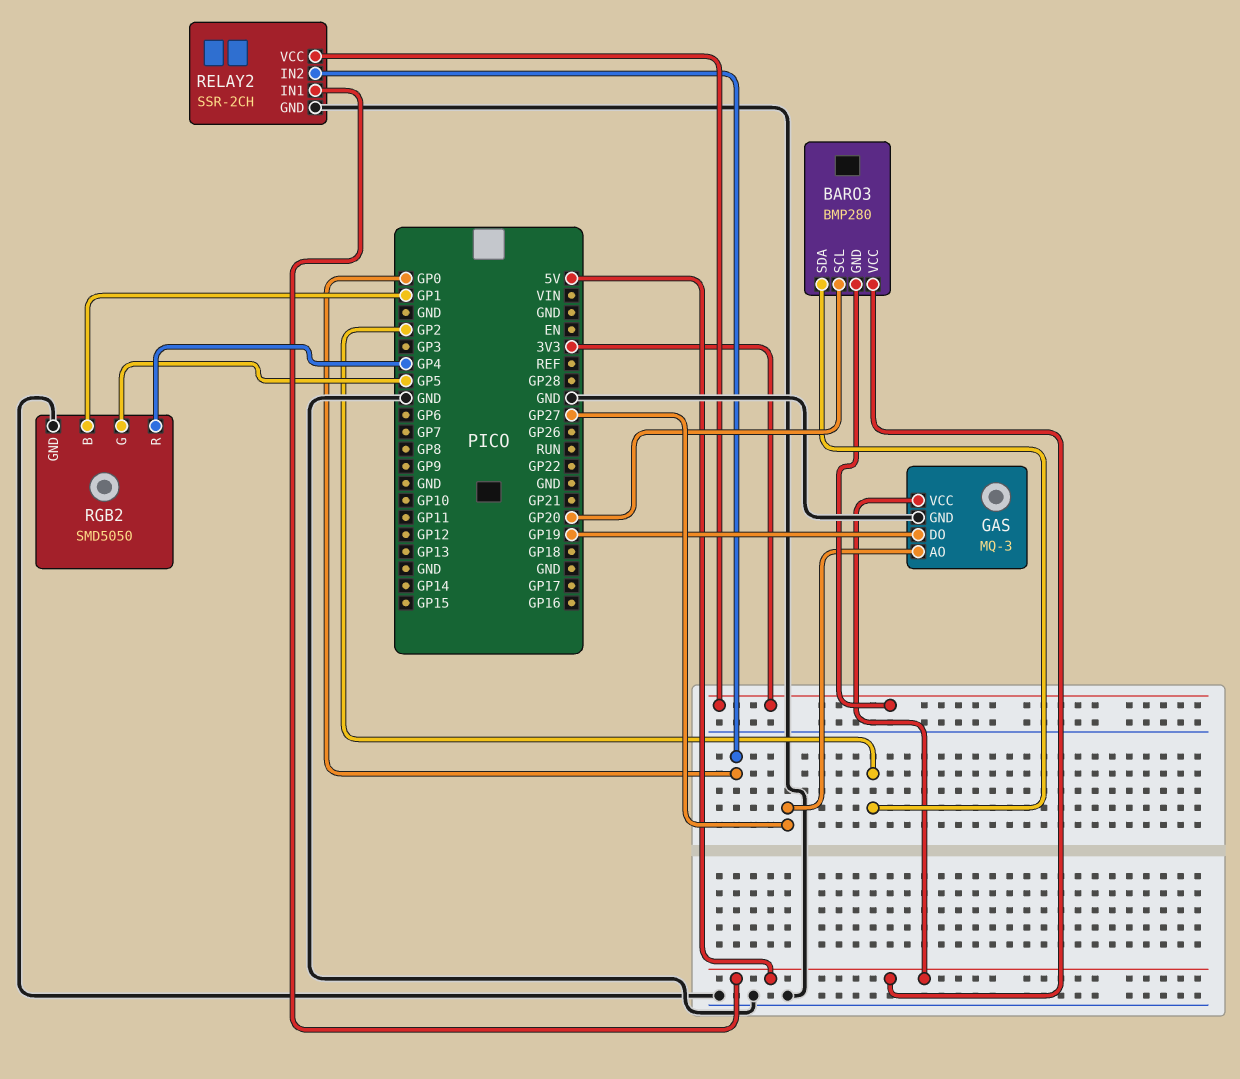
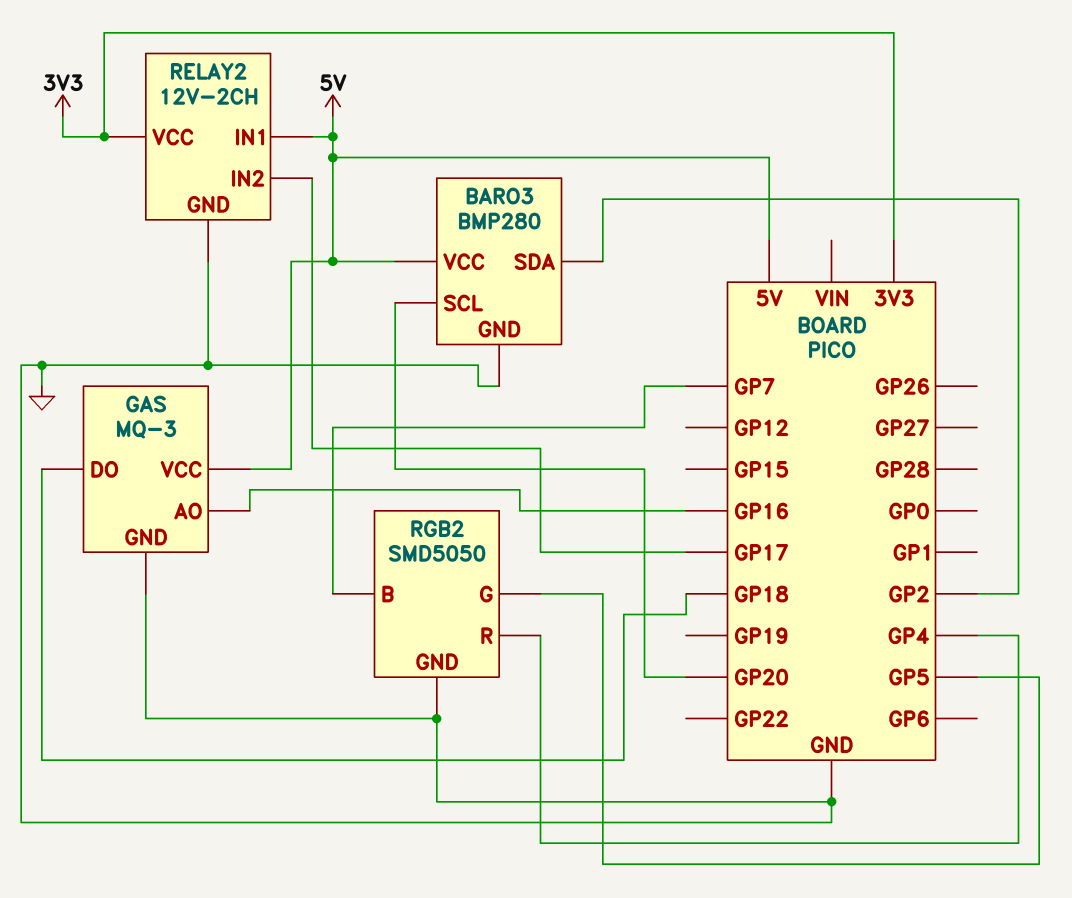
BARO3 pin GND: 3V3 -> GND
GAS pin AO: GP27 -> GP16
GAS pin DO: GP19 -> GP18
RELAY2: SSR-2CH -> 12V-2CH
RELAY2 pin IN2: GP0 -> GP17
RGB2 pin B: GP1 -> GP7

